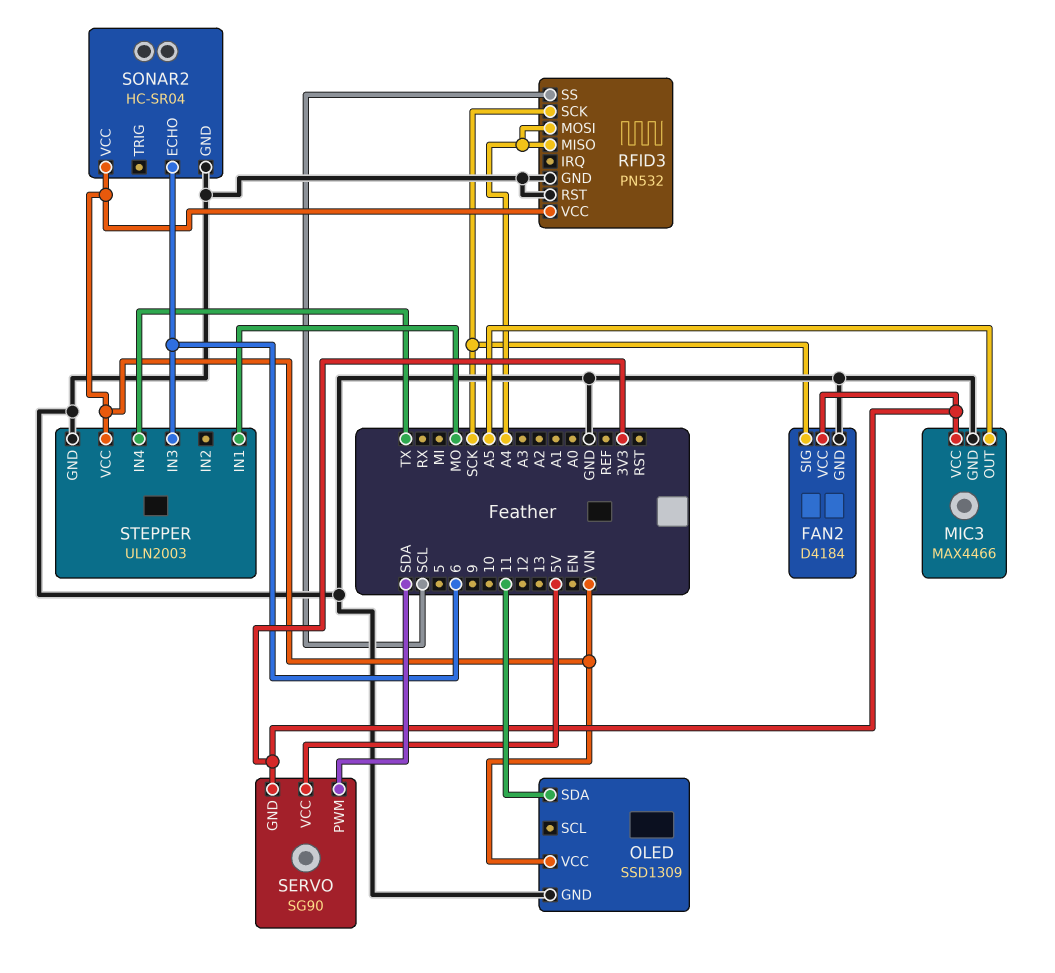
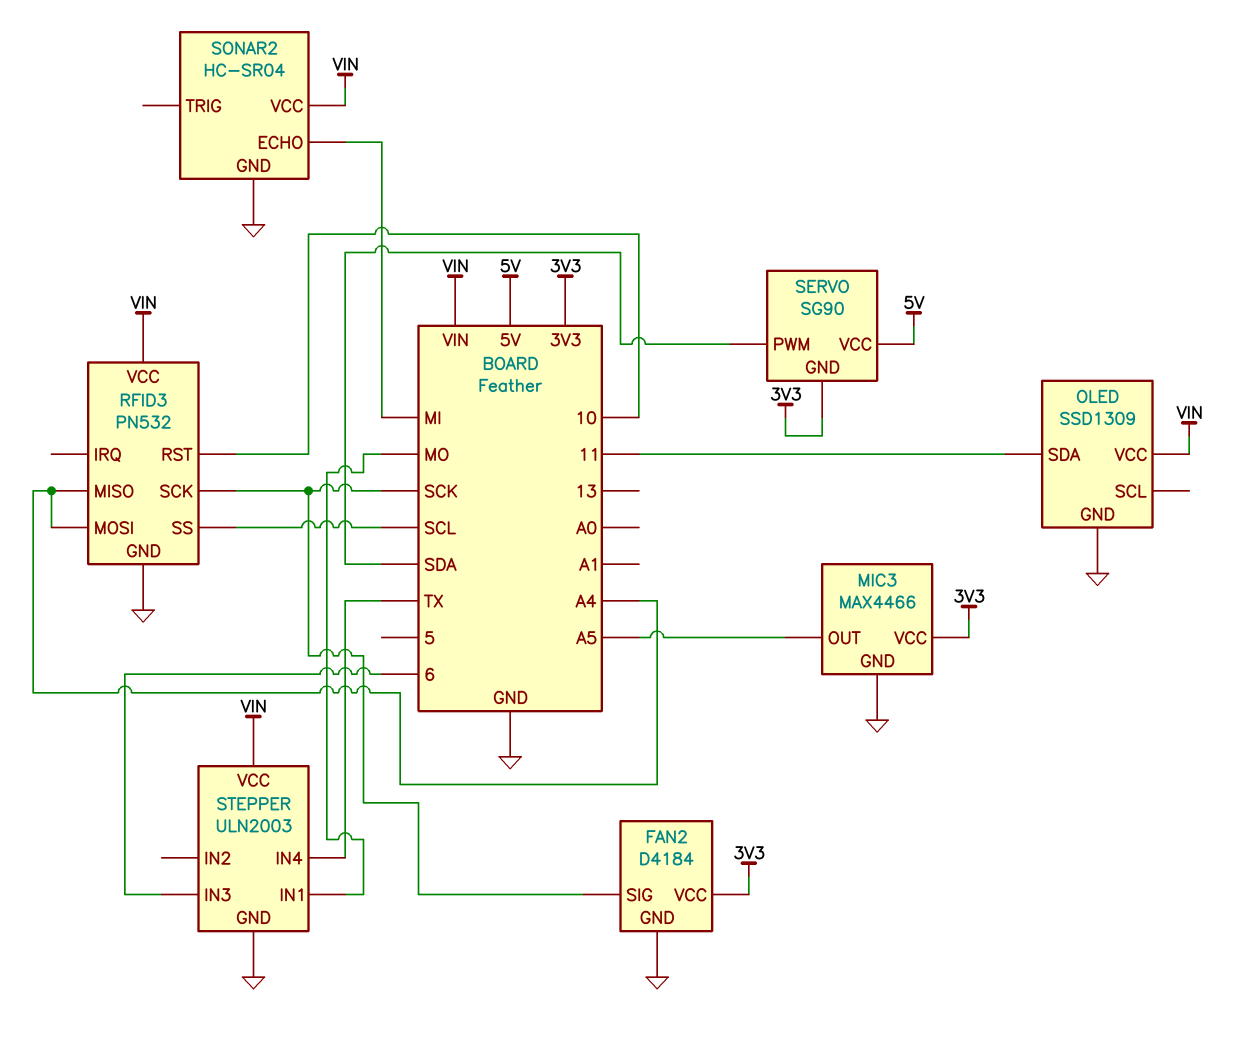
RFID3 pin RST: GND -> 10
SONAR2 pin ECHO: 6 -> MI

